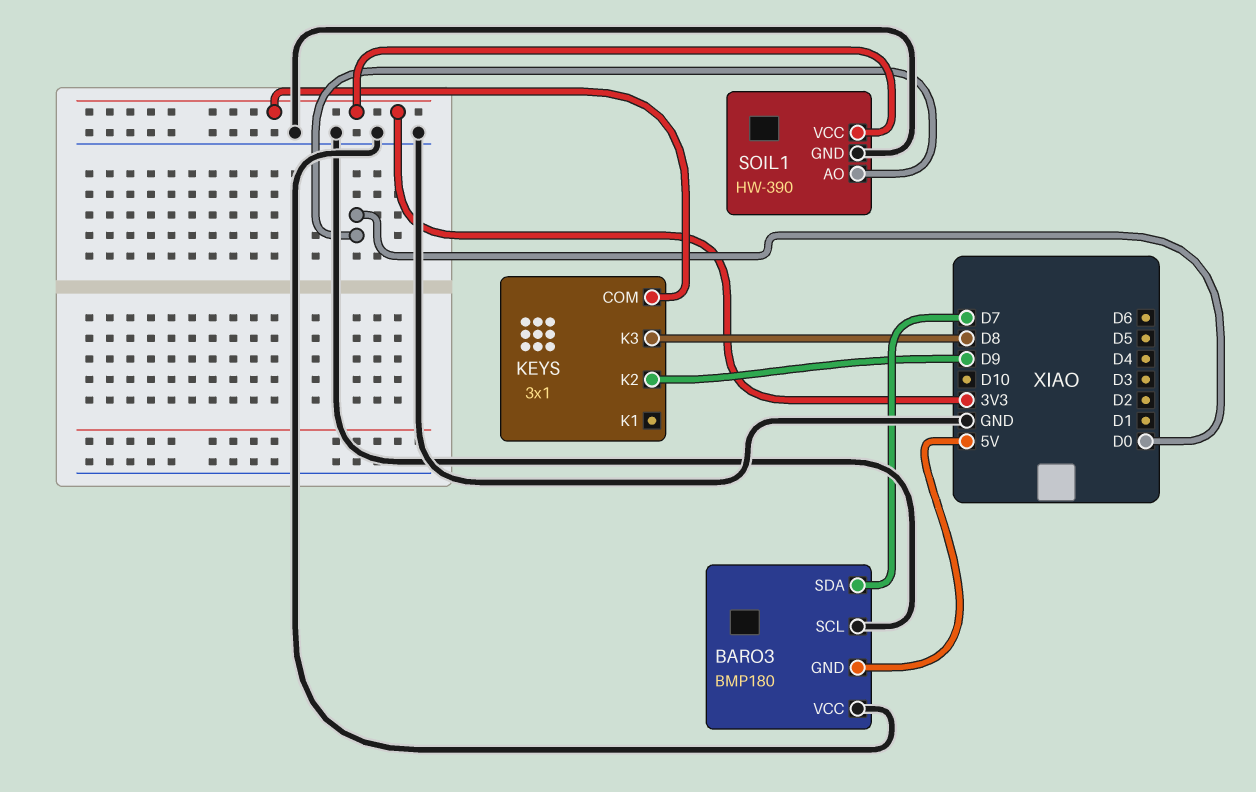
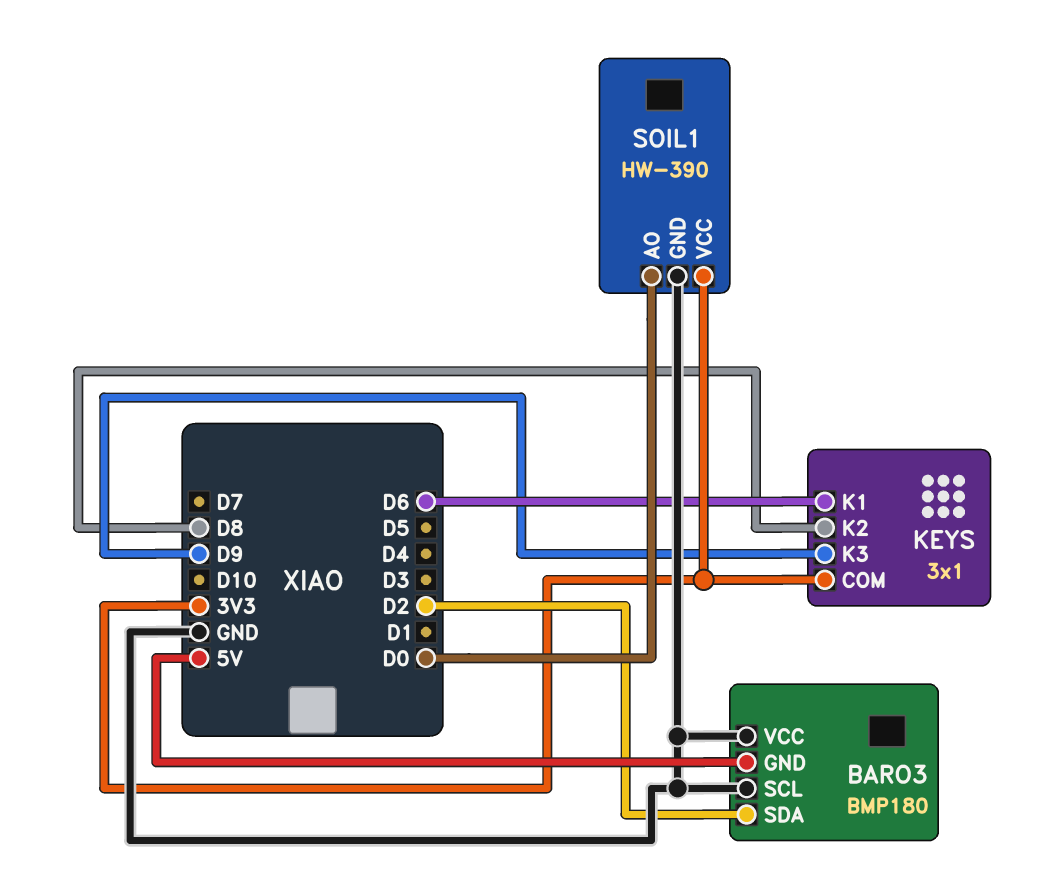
BARO3 pin SDA: D7 -> D2
KEYS pin K1: none -> D6
KEYS pin K2: D9 -> D8
KEYS pin K3: D8 -> D9

